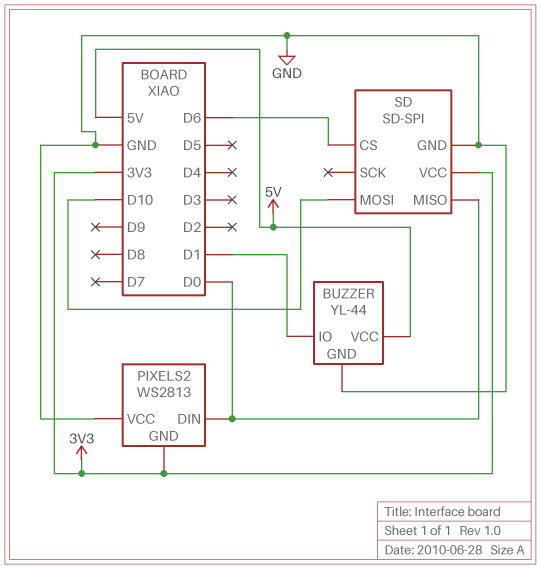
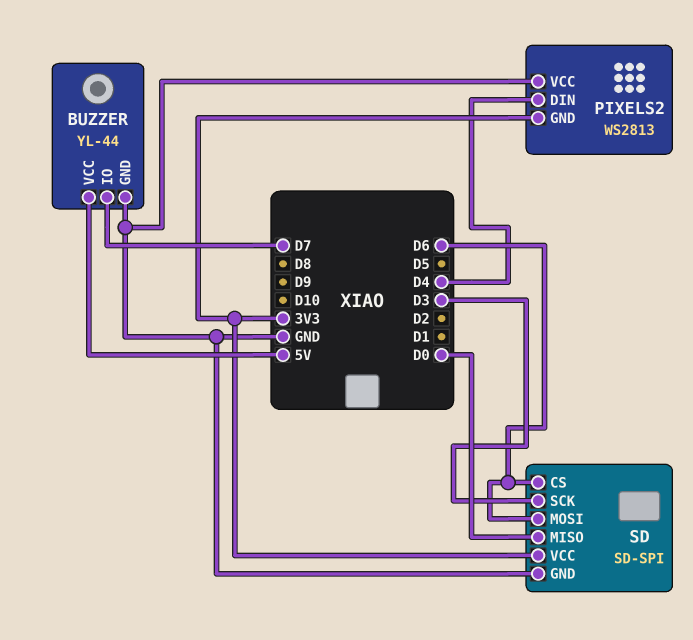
BUZZER pin IO: D1 -> D7
PIXELS2 pin DIN: D0 -> D4
SD pin MOSI: D10 -> D6
SD pin SCK: none -> D3

